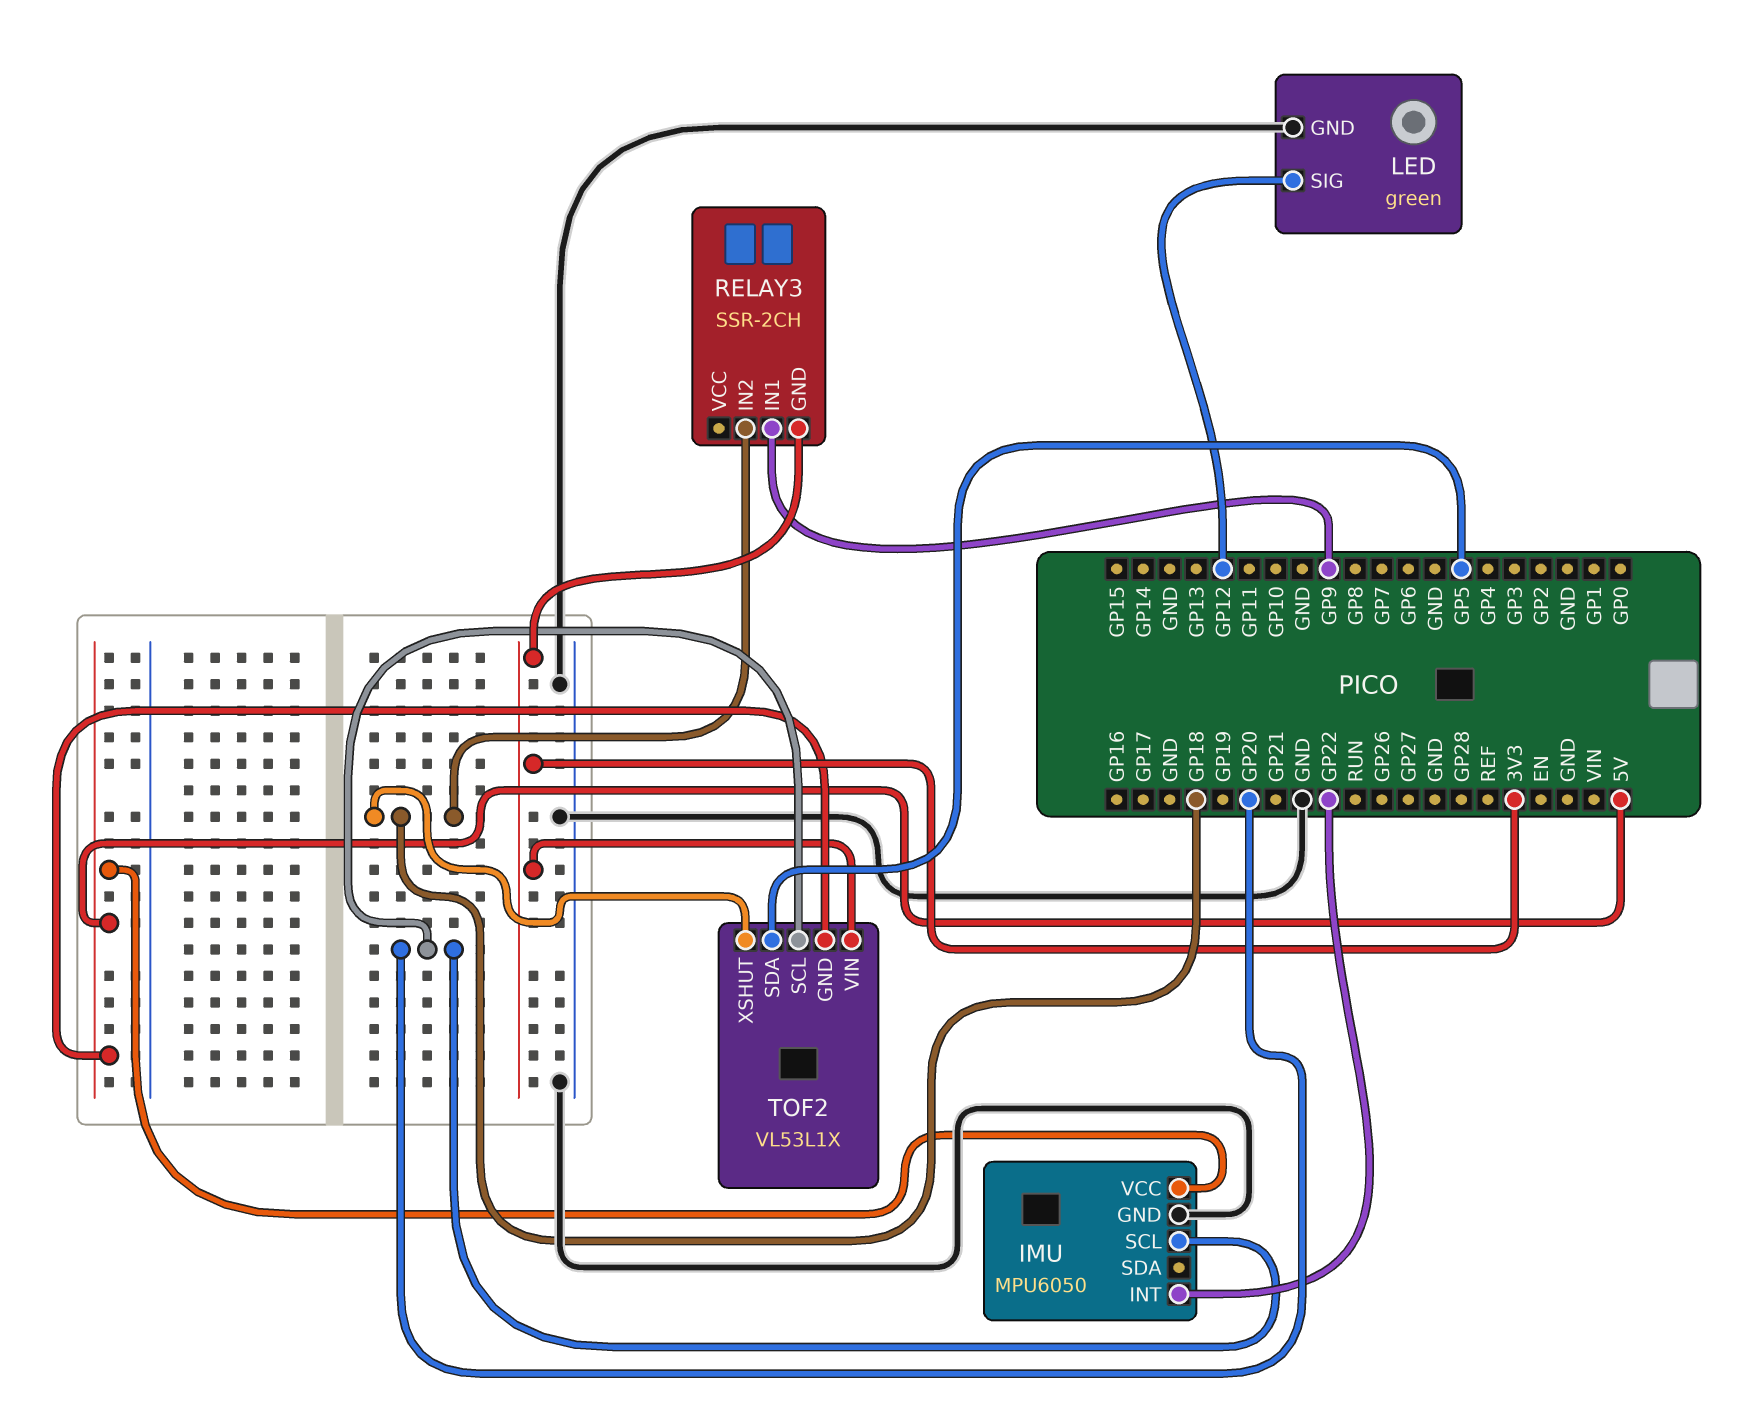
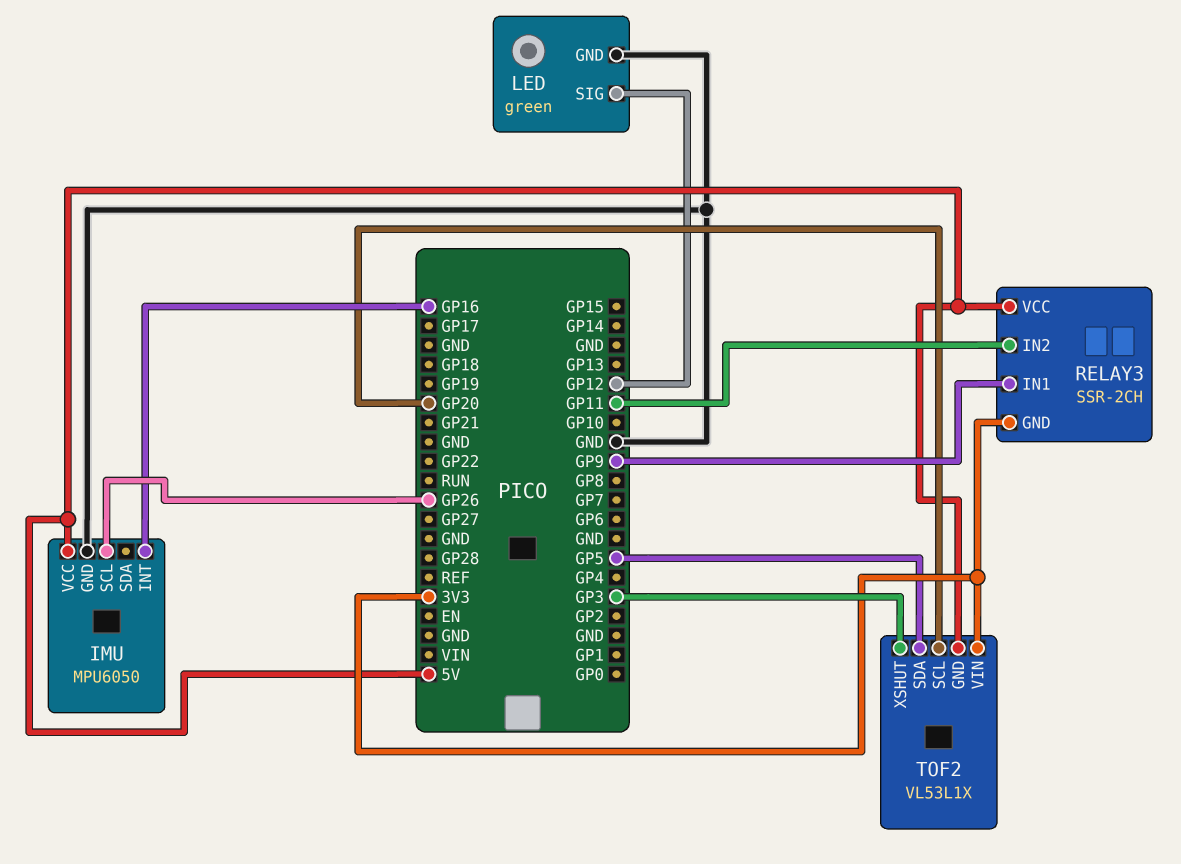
IMU pin INT: GP22 -> GP16
IMU pin SCL: GP20 -> GP26
RELAY3 pin IN2: GP18 -> GP11
RELAY3 pin VCC: none -> 5V
TOF2 pin XSHUT: GP18 -> GP3

